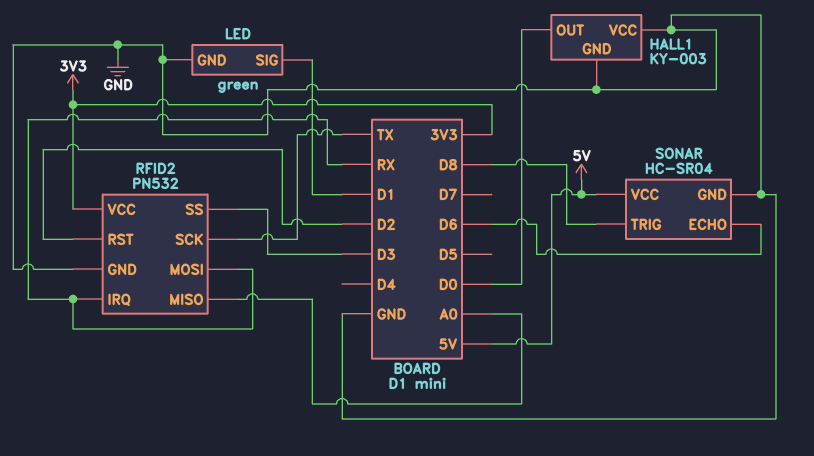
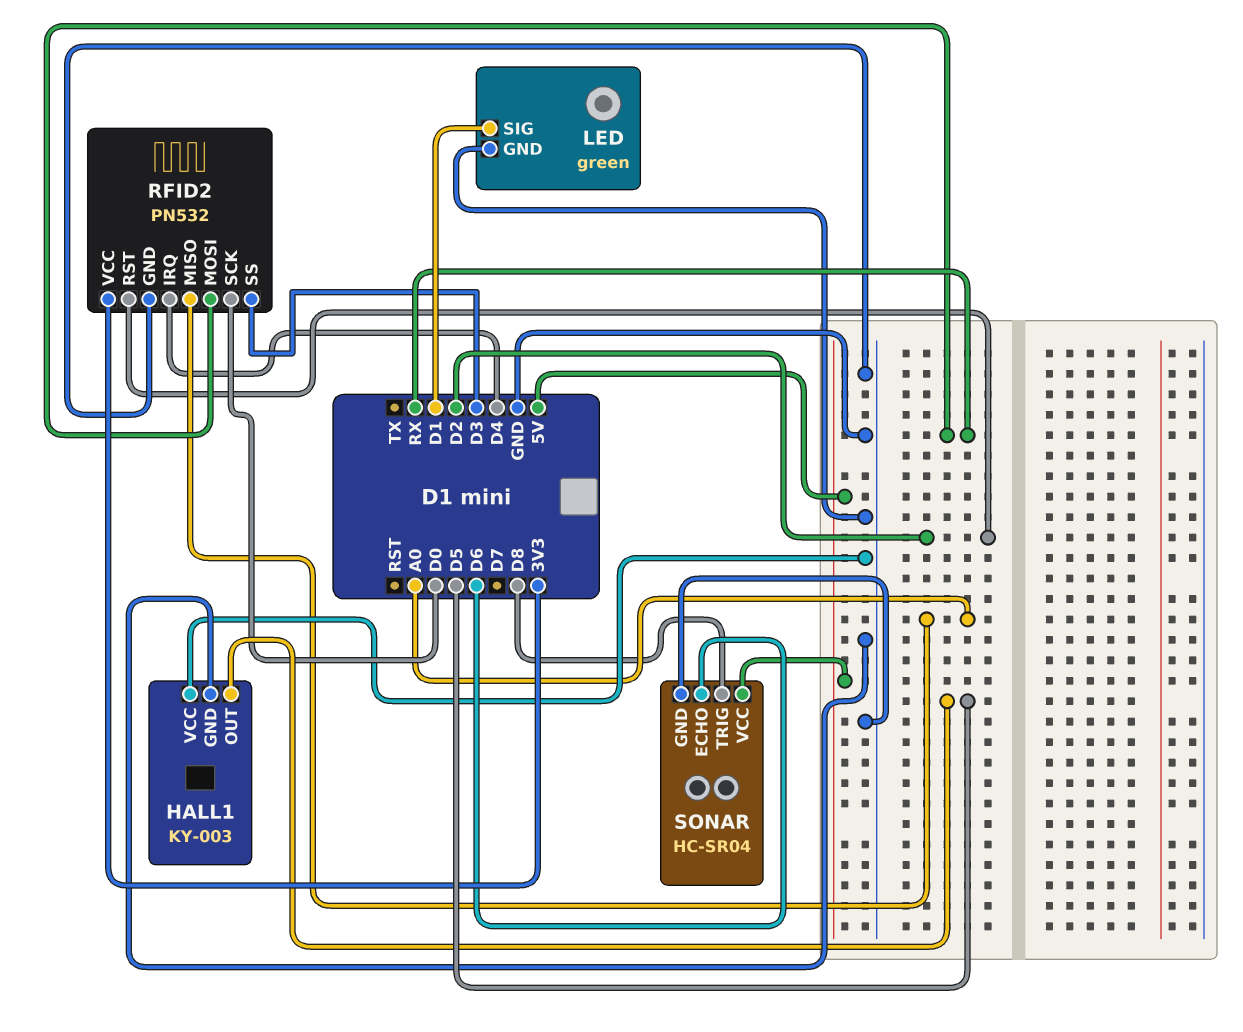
HALL1 pin OUT: D0 -> D5
RFID2 pin IRQ: RX -> D4
RFID2 pin SCK: TX -> D0

